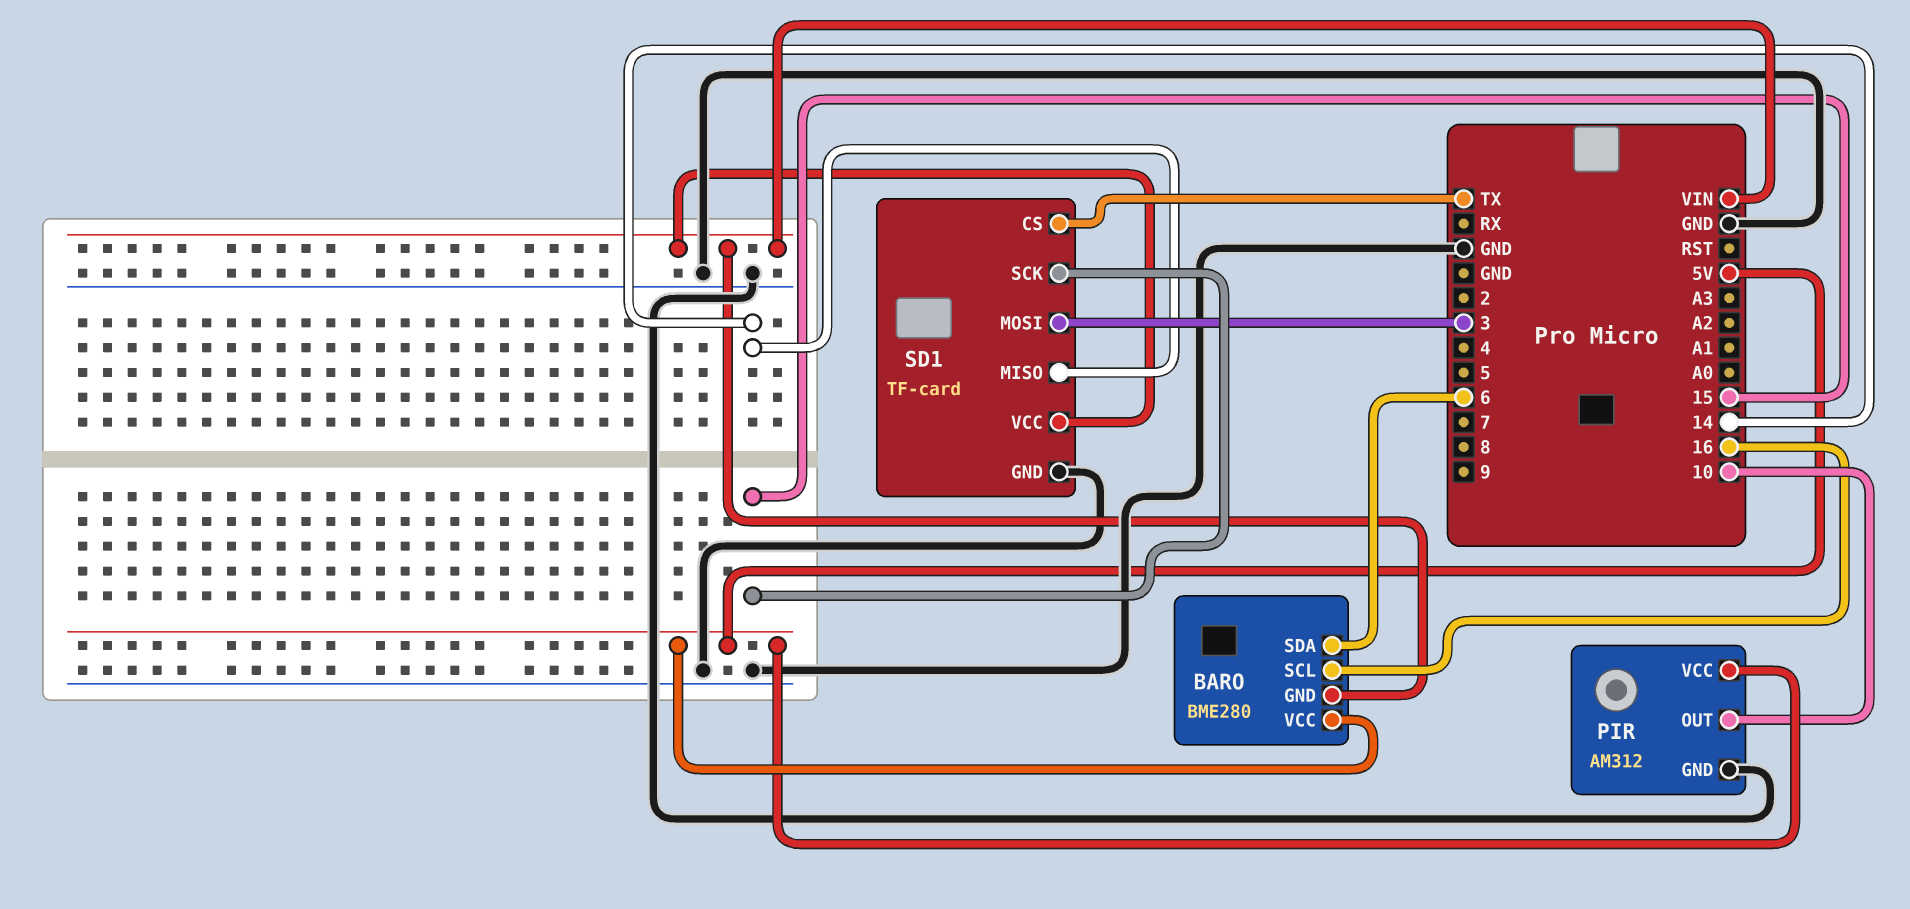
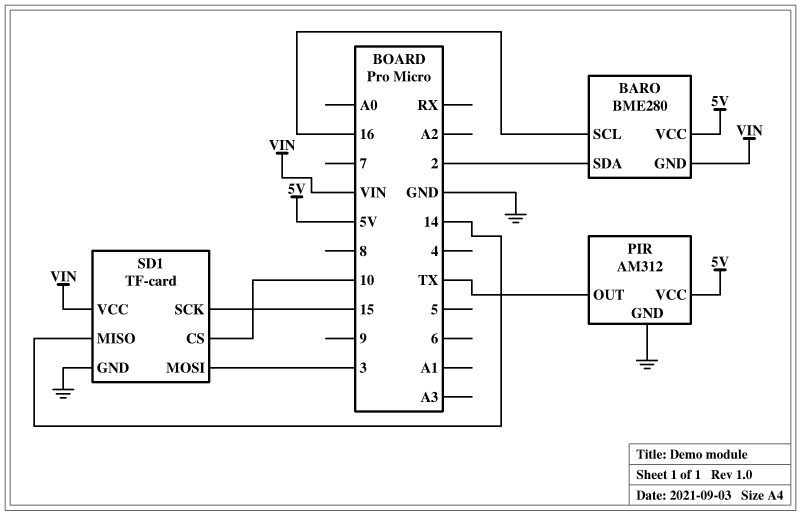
BARO pin SDA: 6 -> 2
PIR pin OUT: 10 -> TX
SD1 pin CS: TX -> 10

